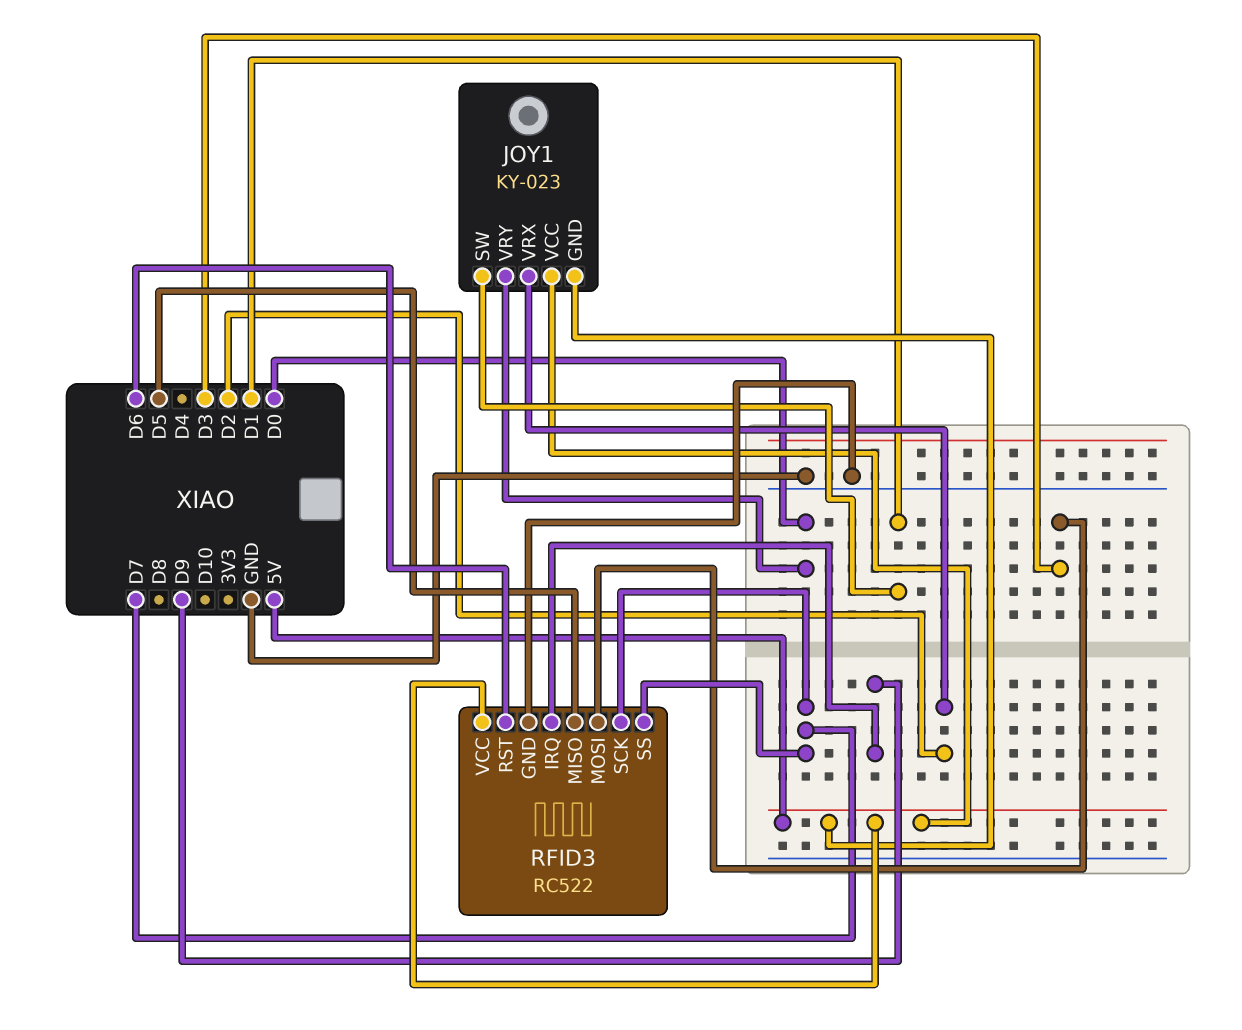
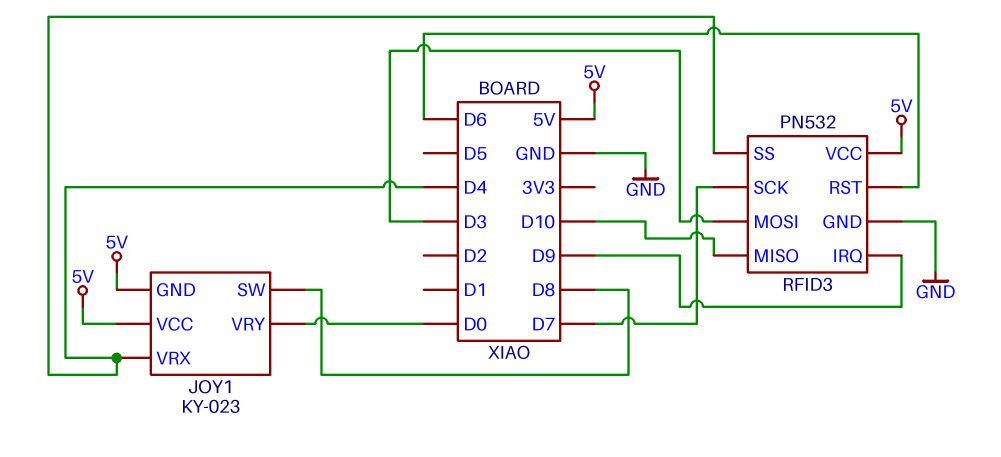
JOY1 pin SW: D1 -> D8
JOY1 pin VRX: D2 -> D4
RFID3: RC522 -> PN532
RFID3 pin MISO: D5 -> D10
RFID3 pin SS: D7 -> D4

